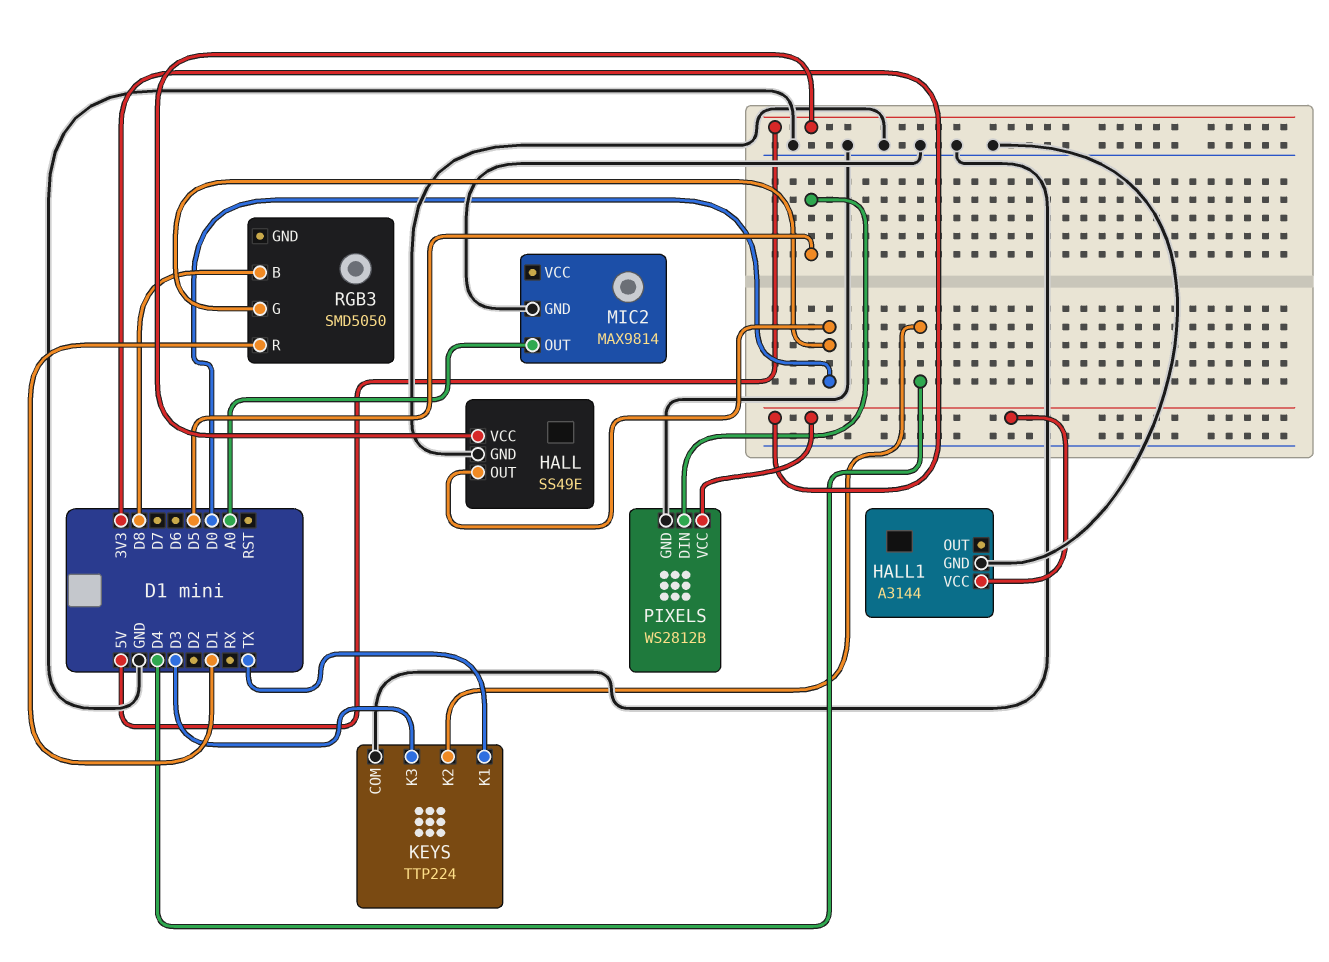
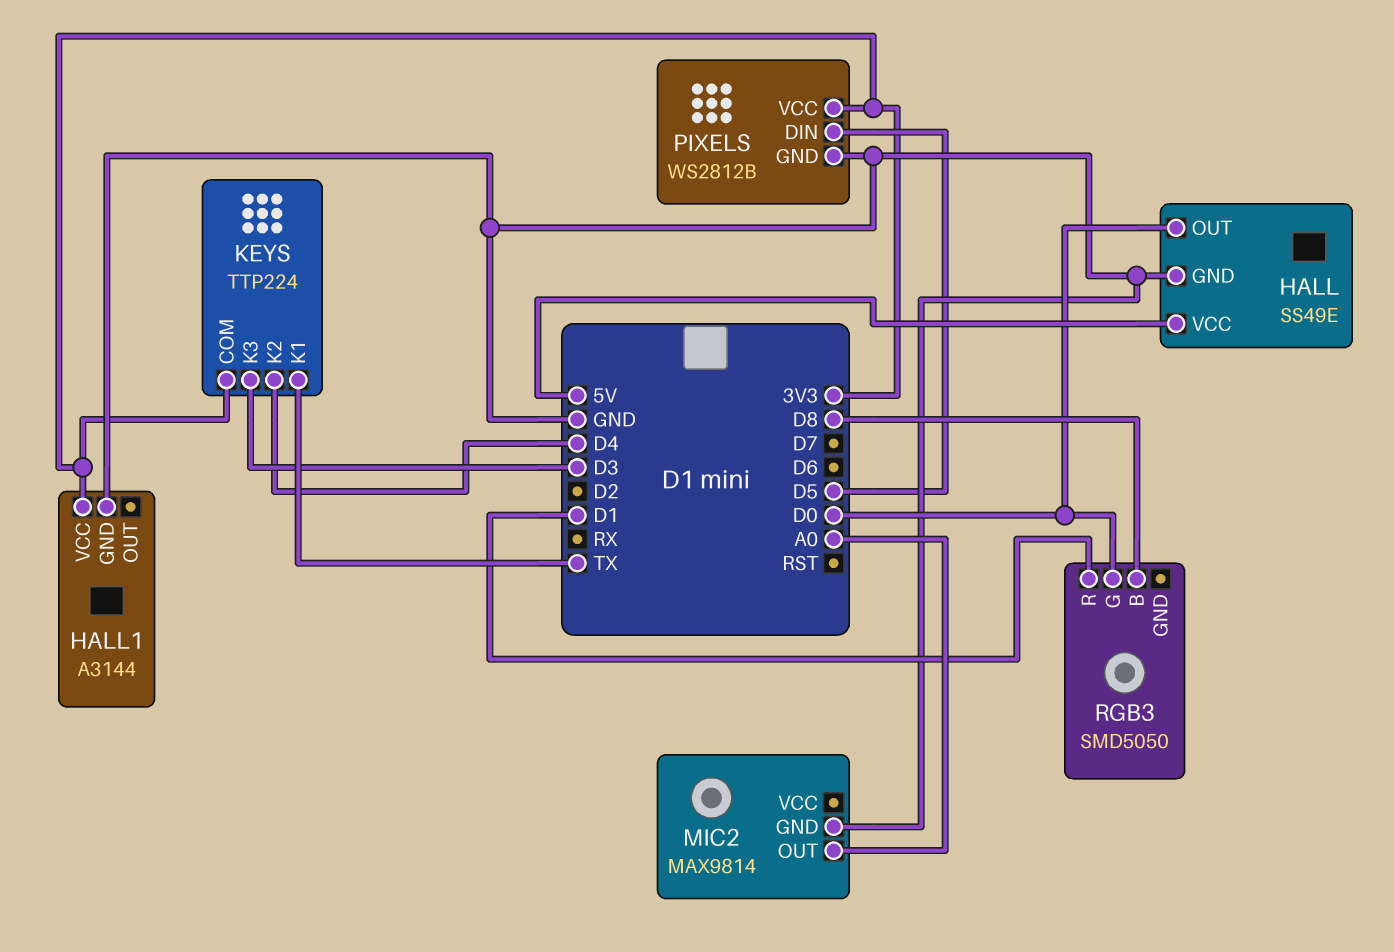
KEYS pin COM: GND -> 3V3

